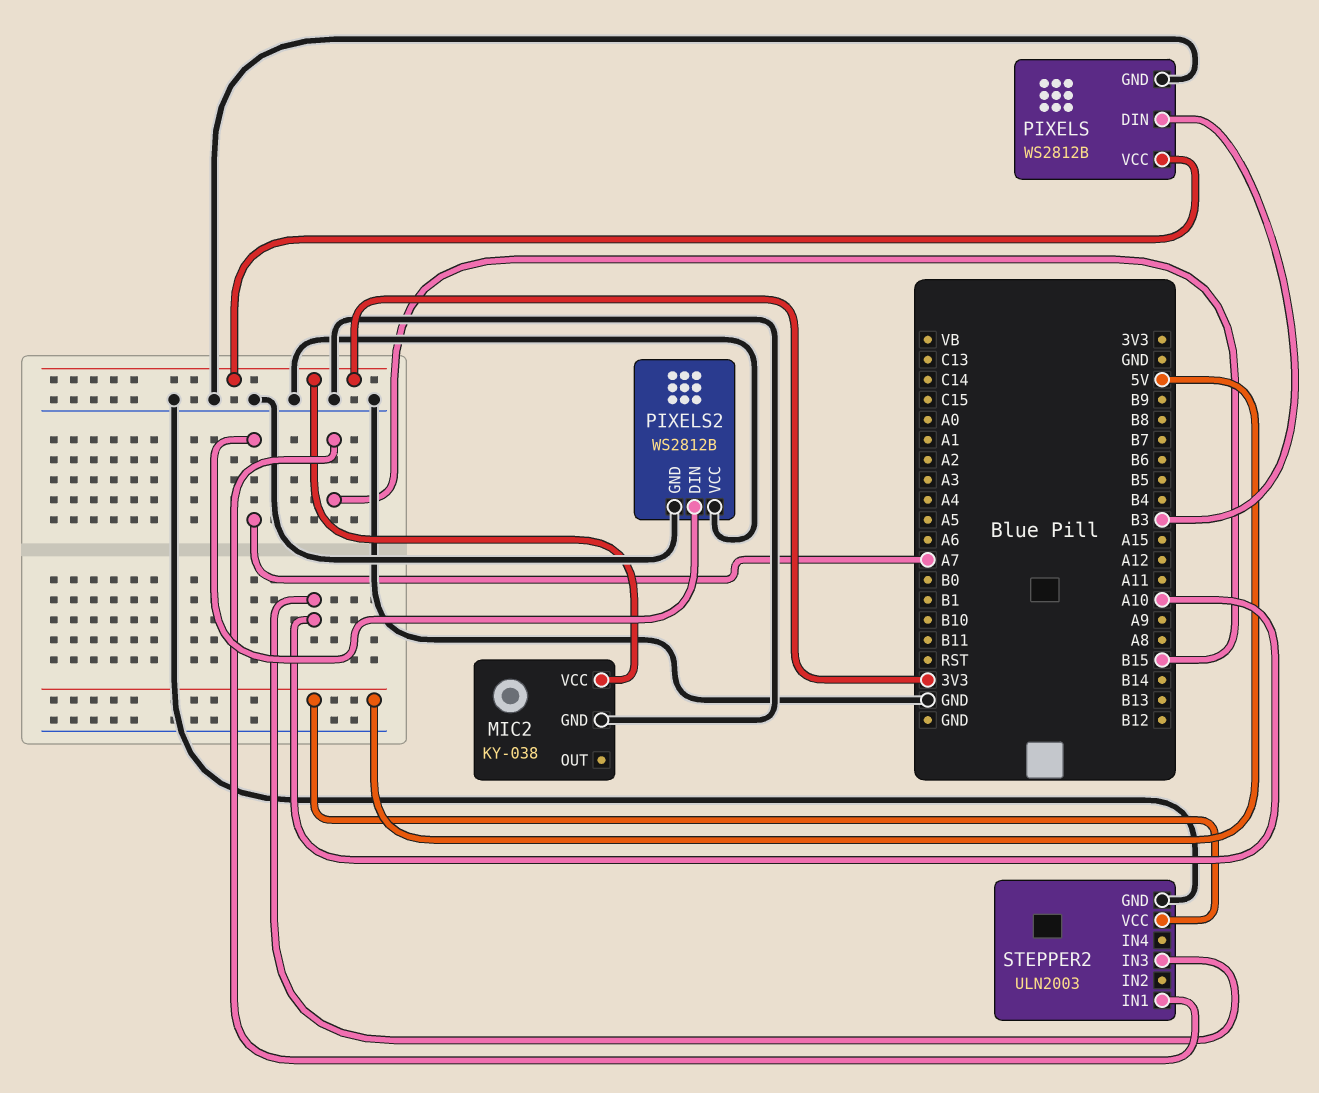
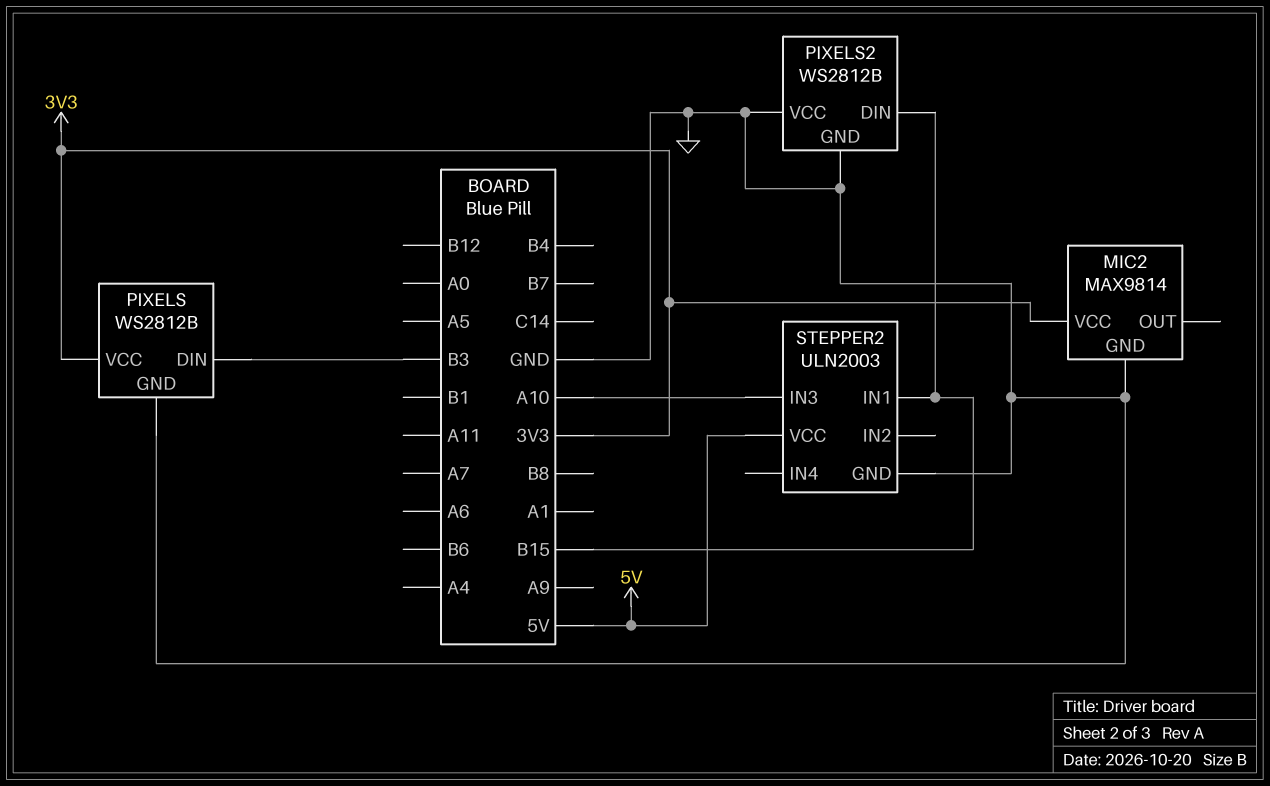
MIC2: KY-038 -> MAX9814
PIXELS2 pin DIN: A7 -> B15

